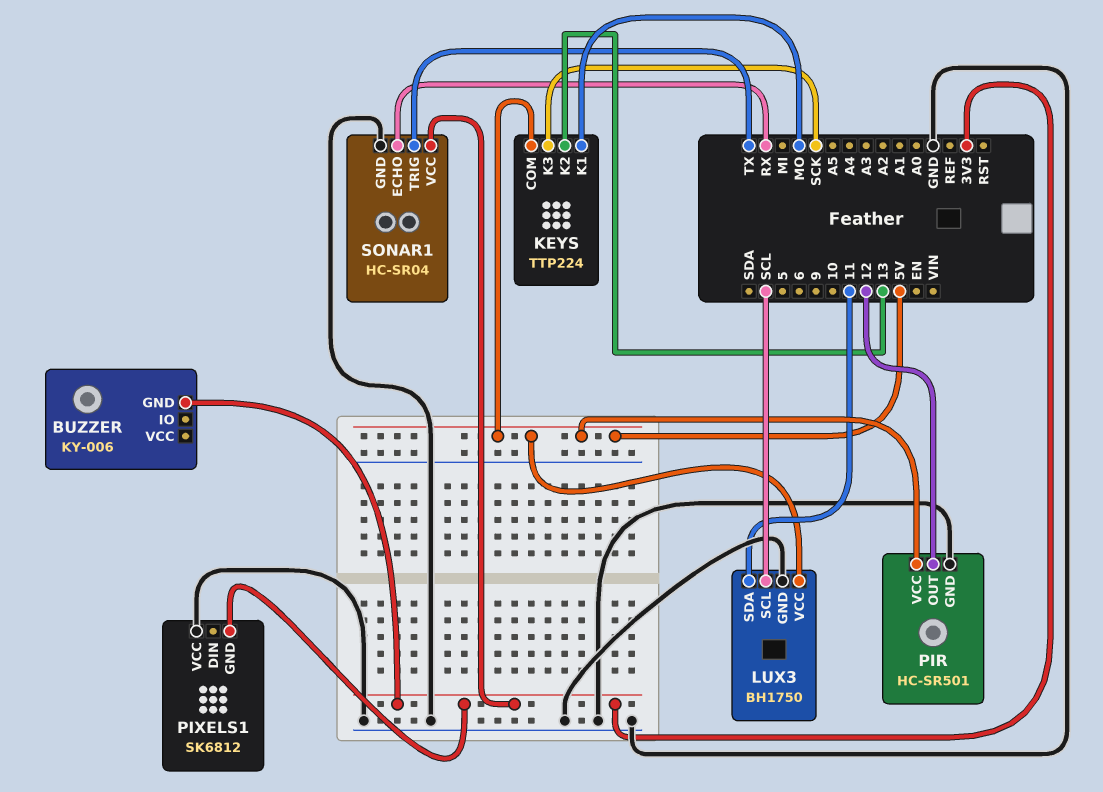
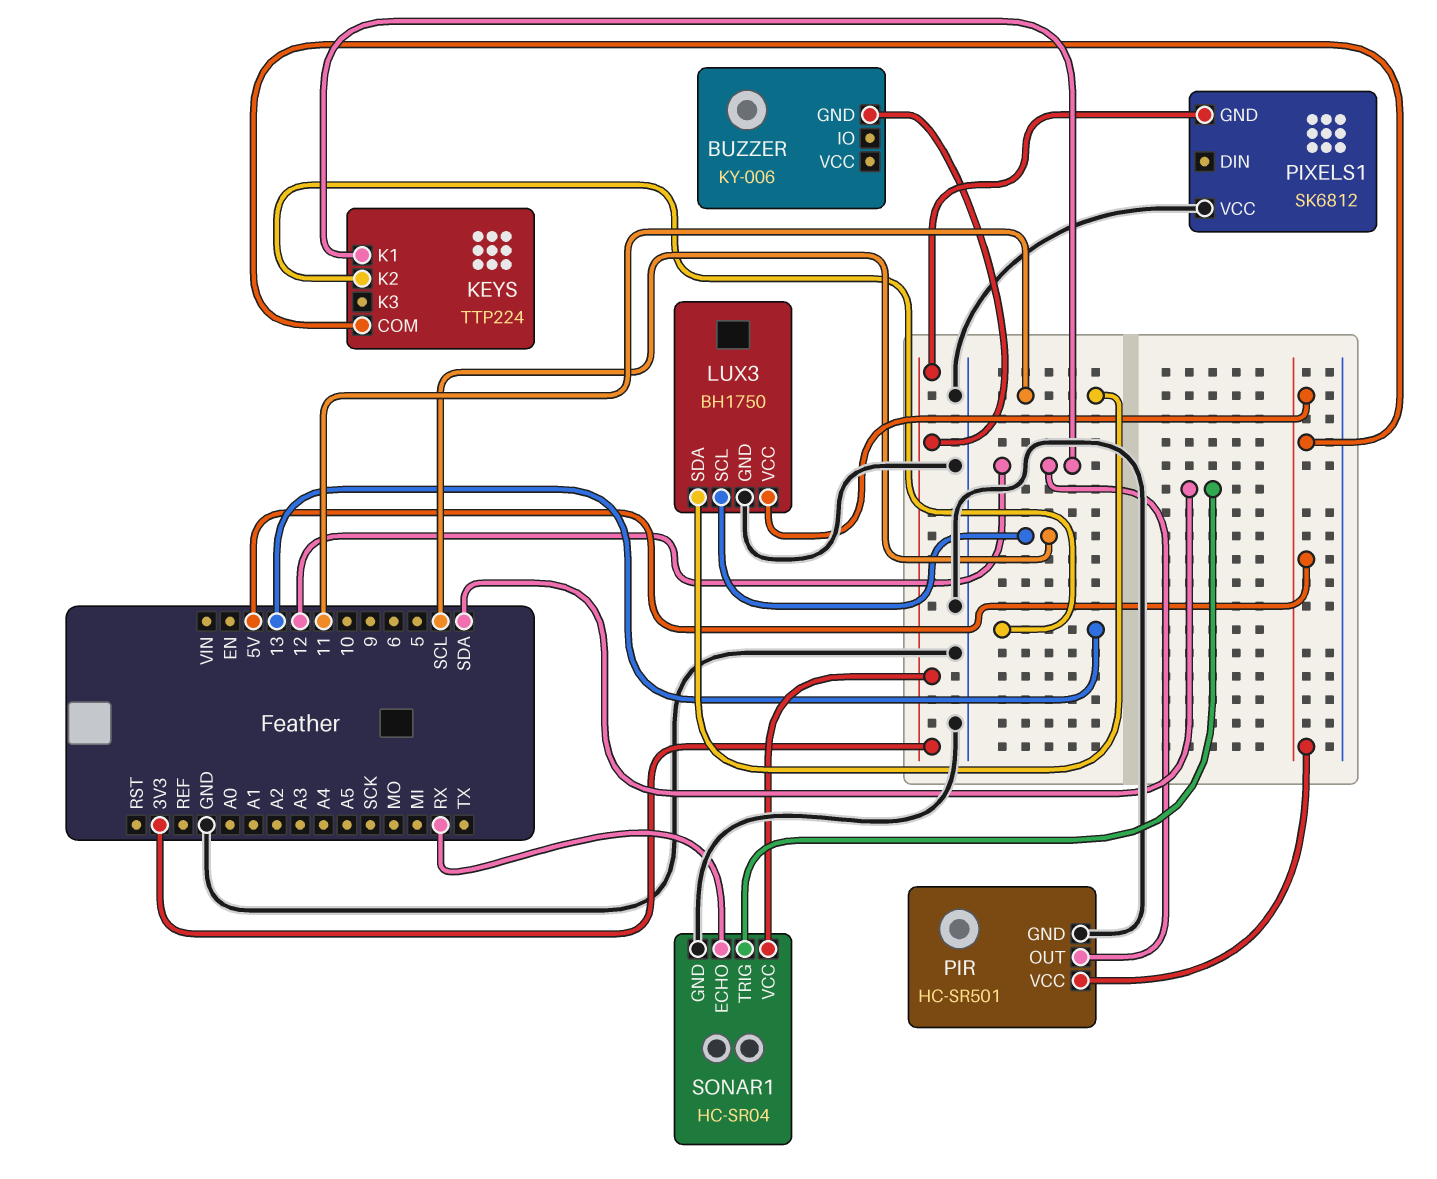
KEYS pin K1: MO -> 12
KEYS pin K3: SCK -> none
SONAR1 pin TRIG: TX -> SDA

